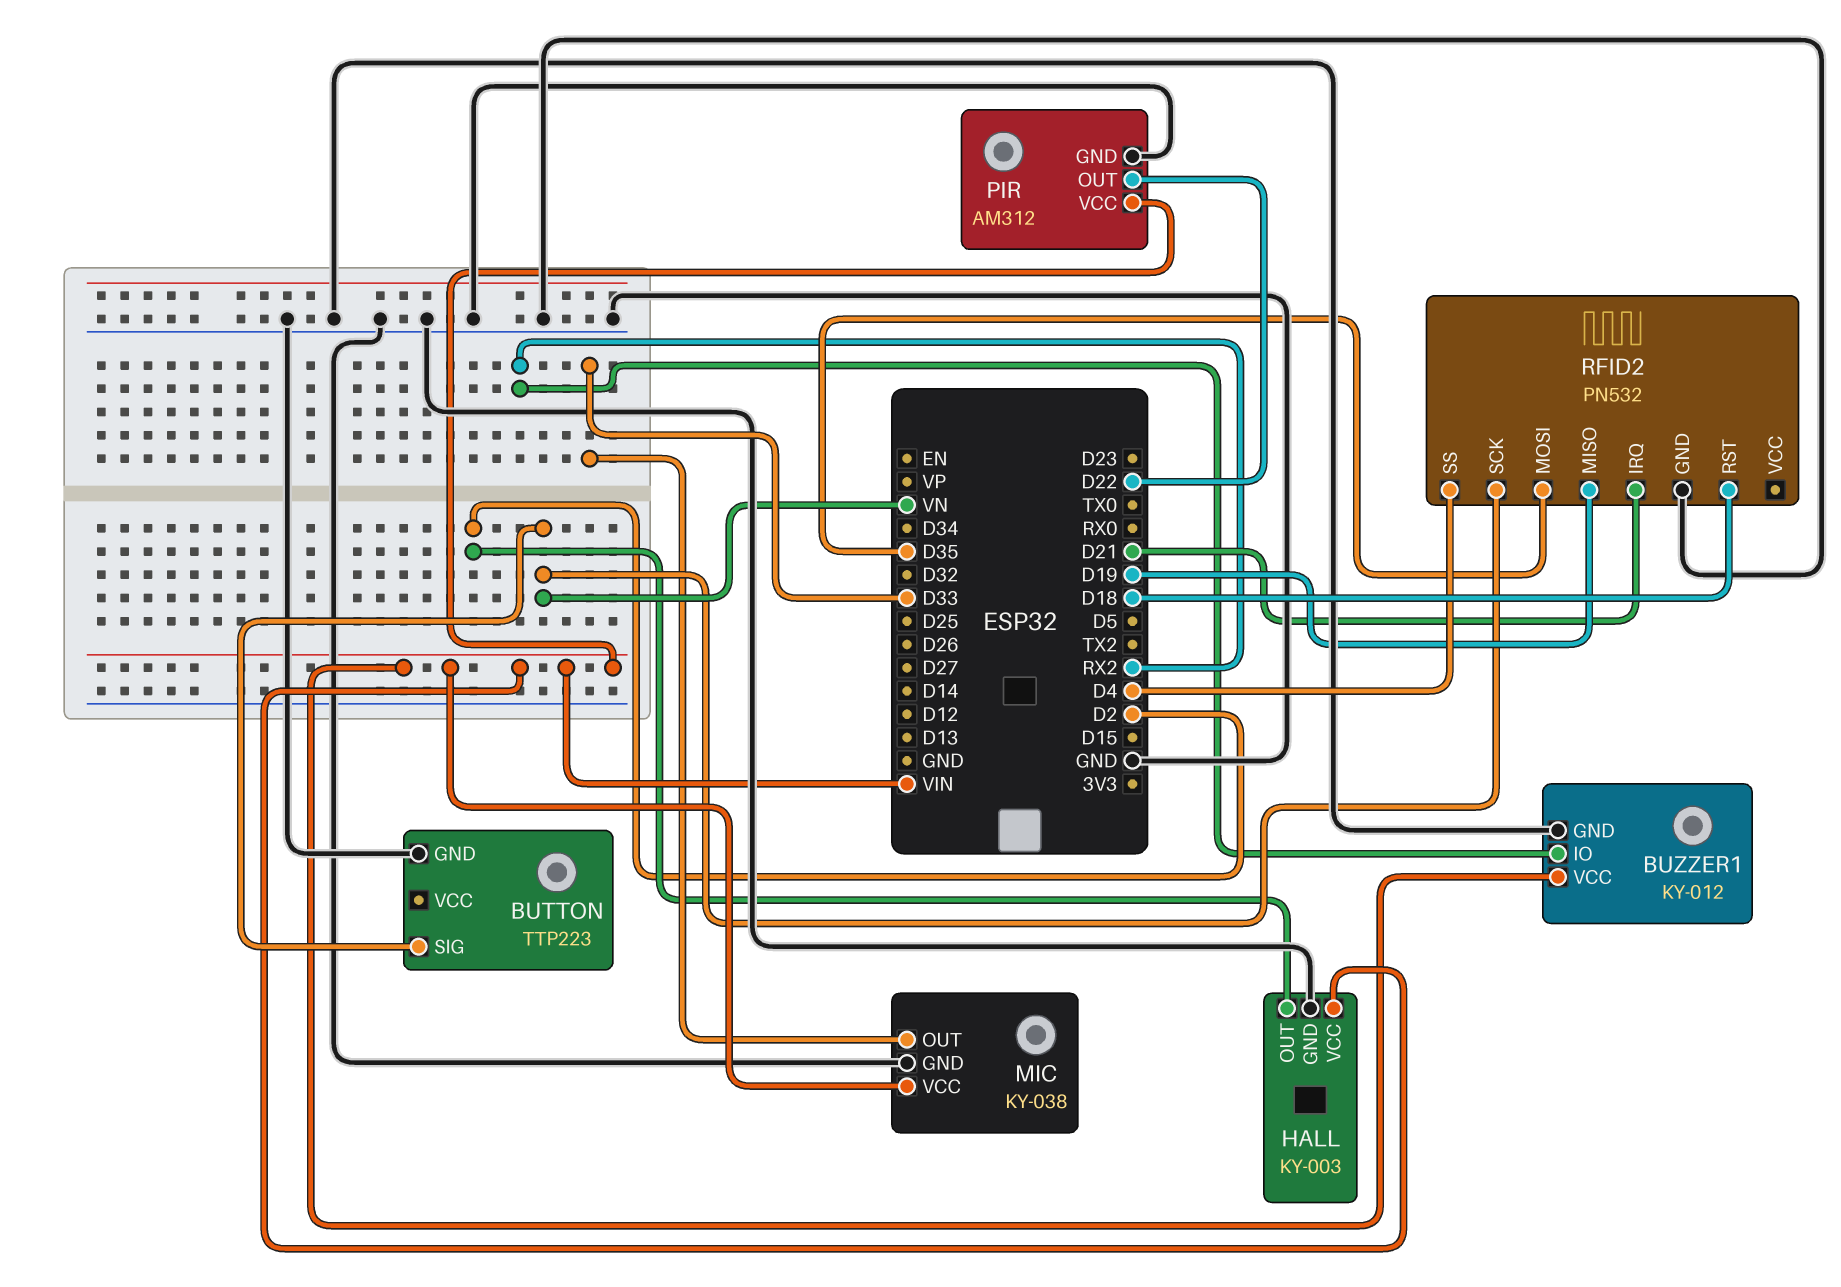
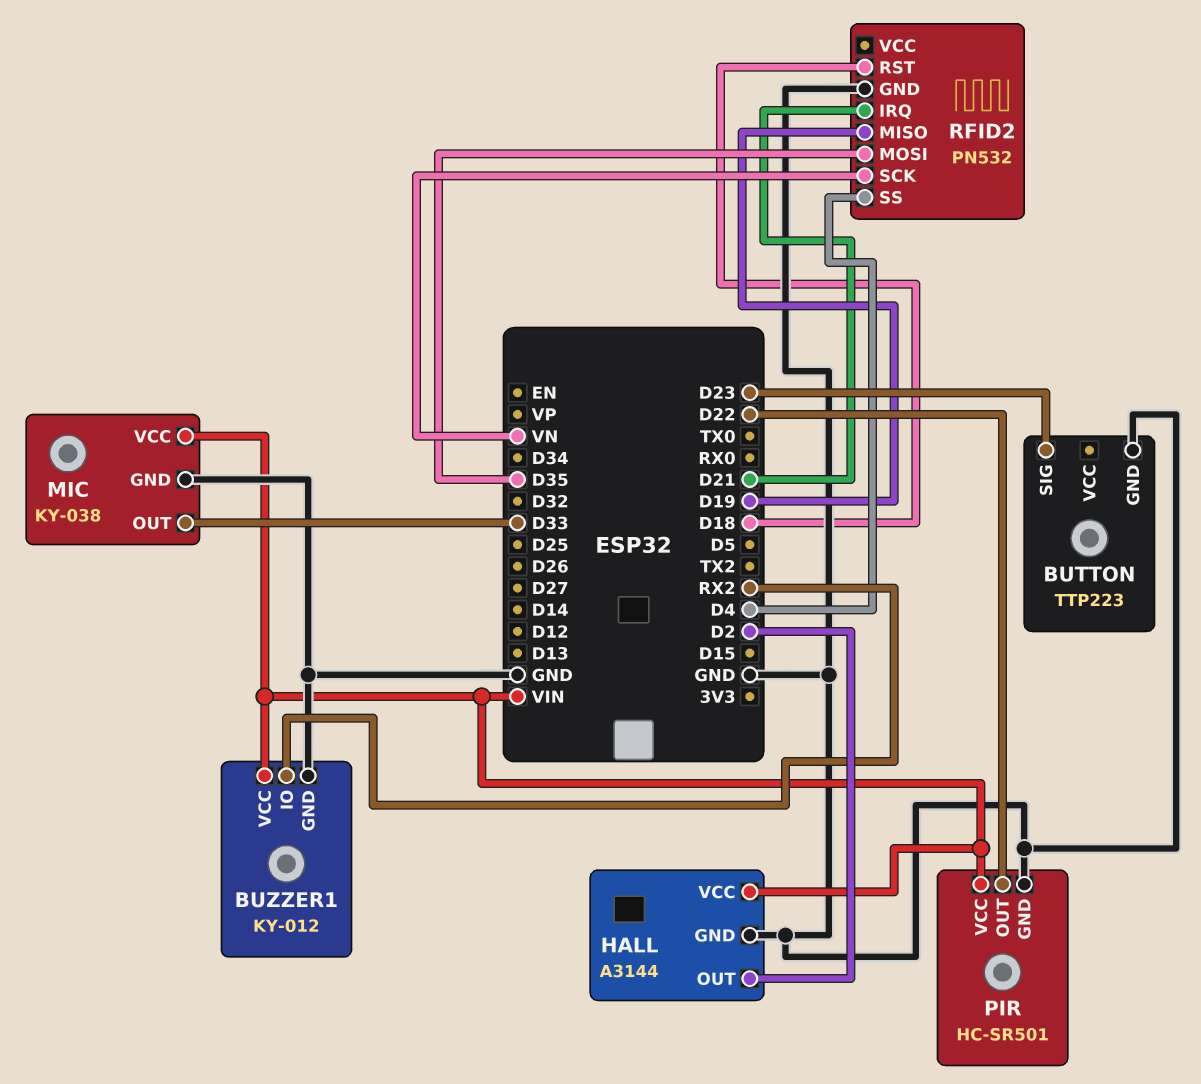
BUTTON pin SIG: VN -> D23
HALL: KY-003 -> A3144
PIR: AM312 -> HC-SR501

